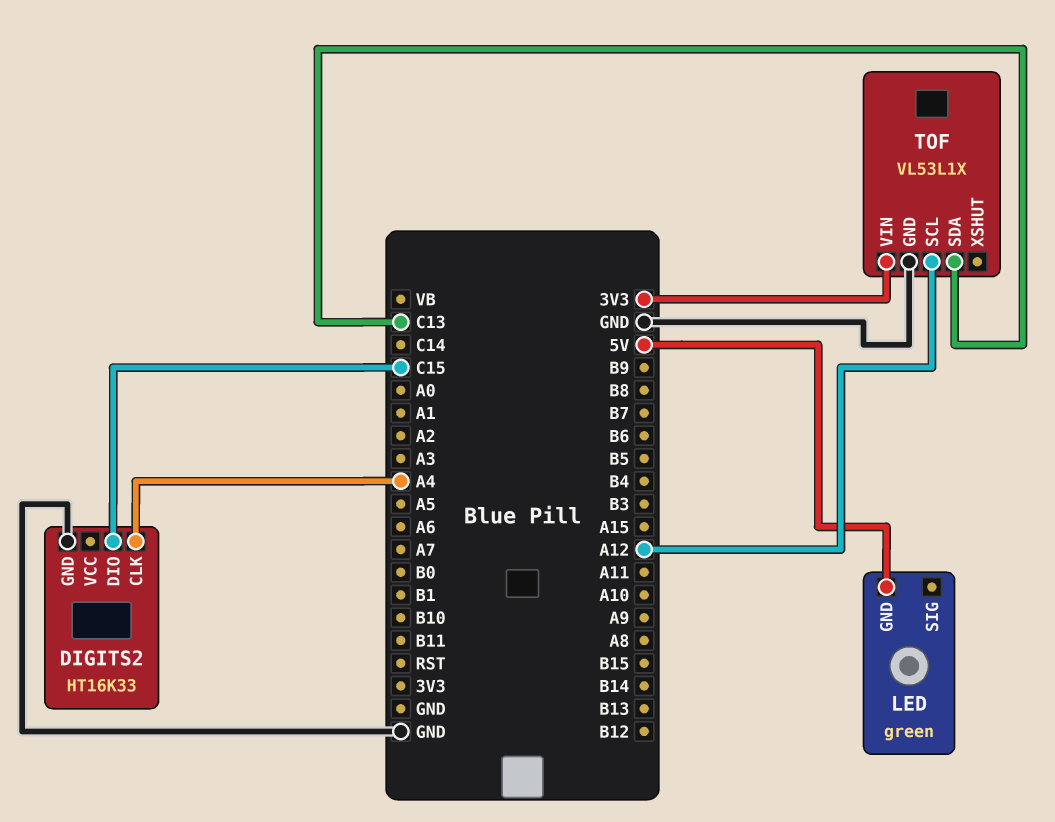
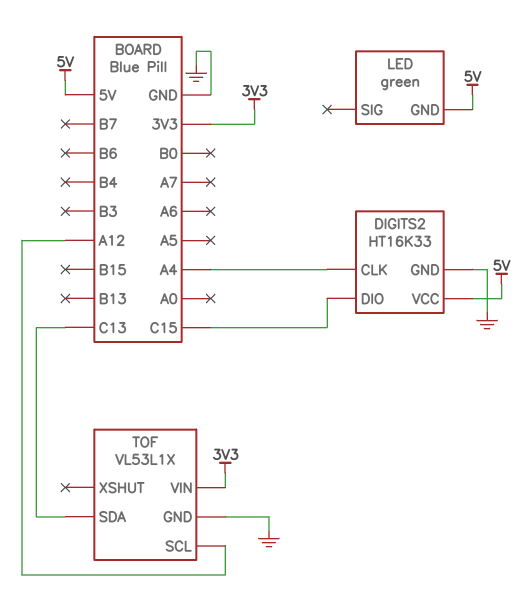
DIGITS2 pin VCC: none -> 5V

